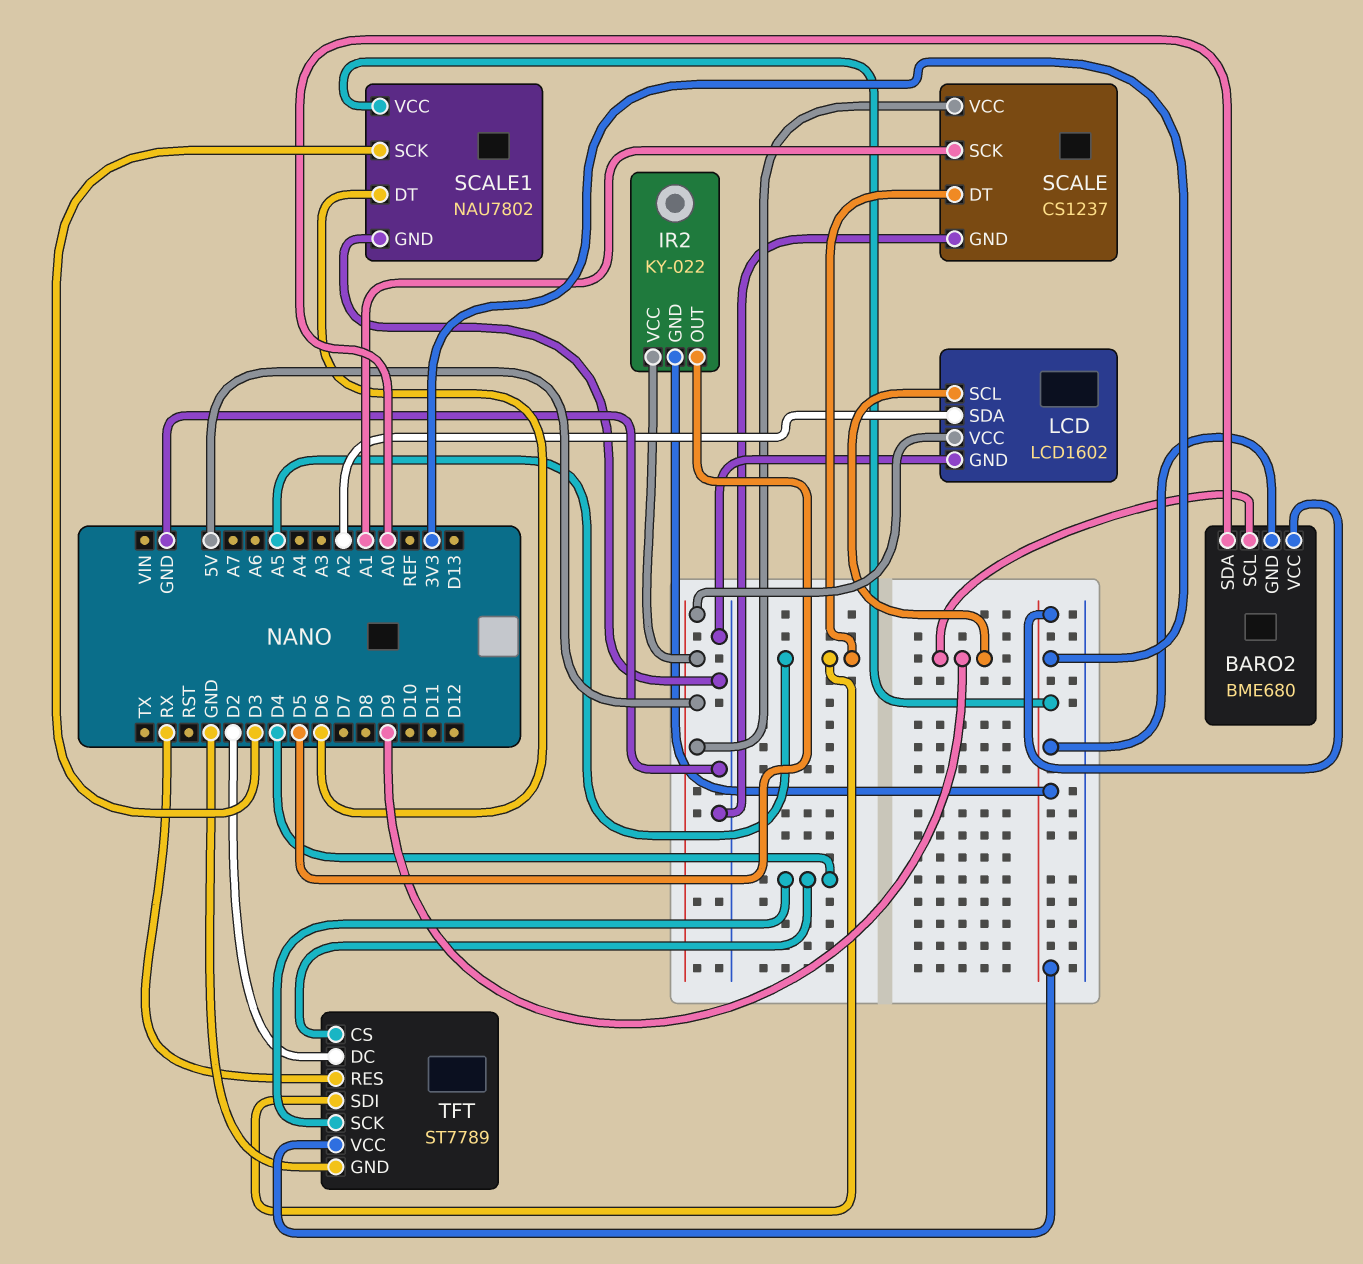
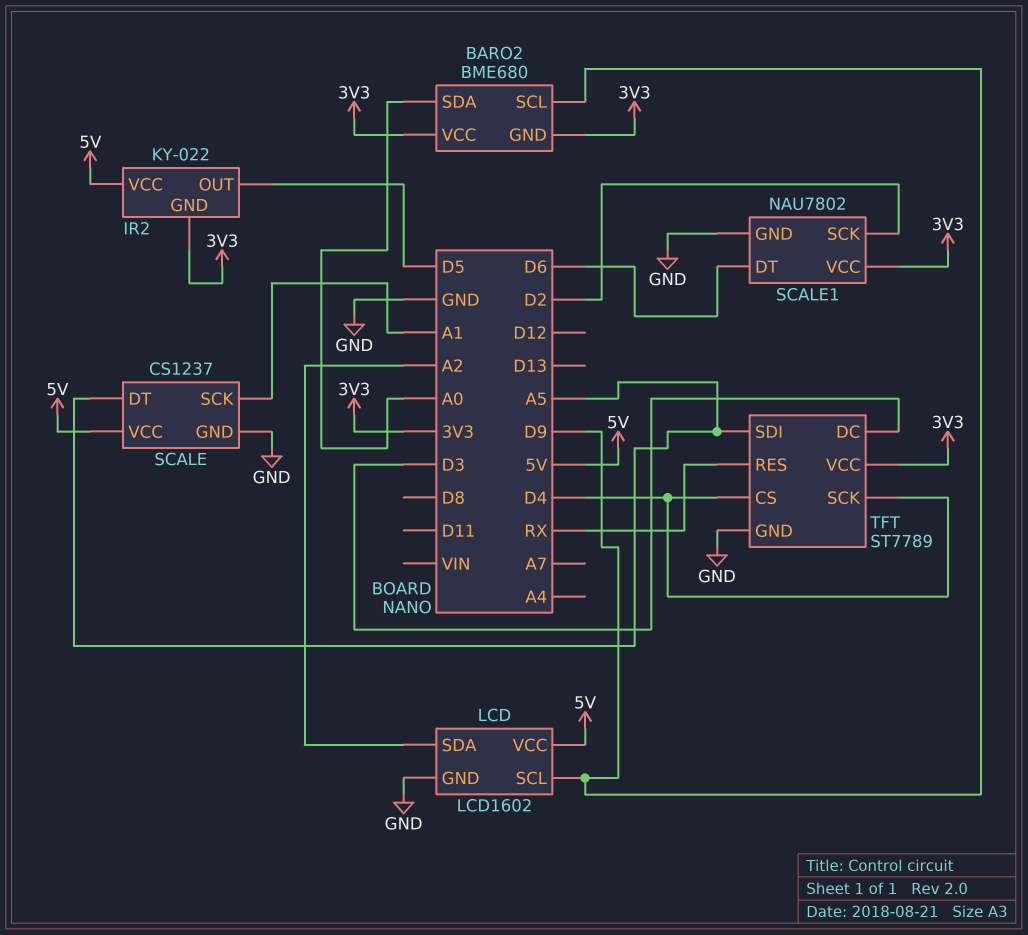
SCALE1 pin SCK: D3 -> D2
TFT pin DC: D2 -> D3

